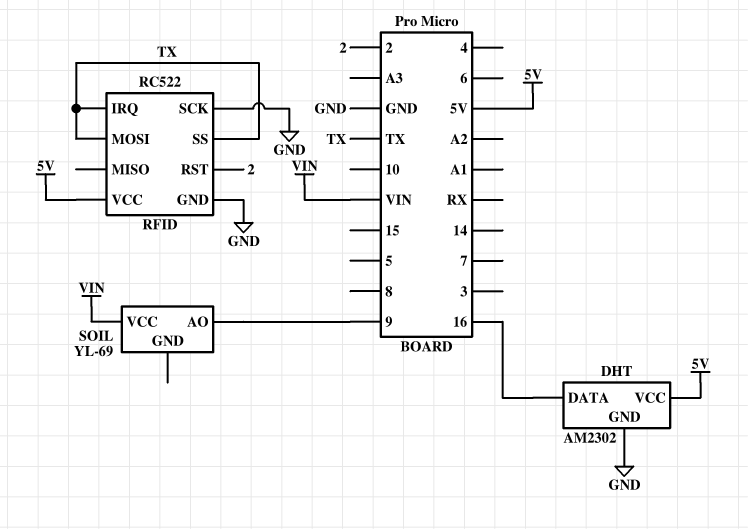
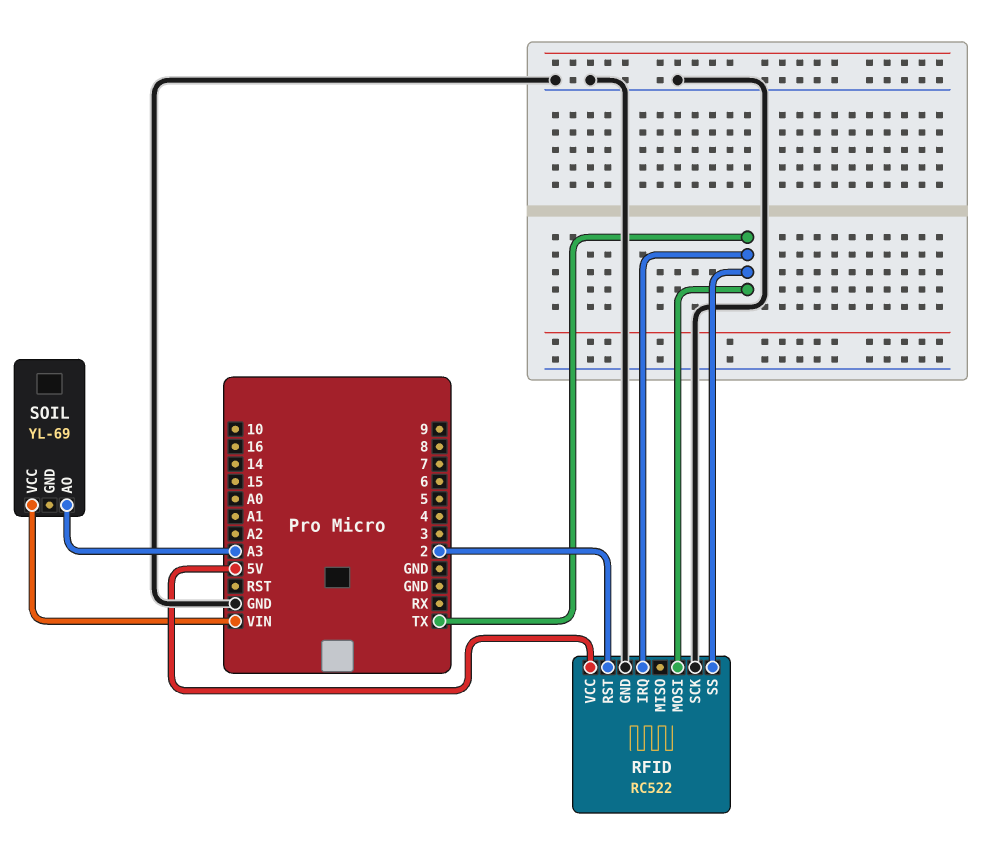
DHT: AM2302 -> none
DHT pin DATA: 16 -> none
DHT pin GND: GND -> none
DHT pin VCC: 5V -> none
SOIL pin AO: 9 -> A3

